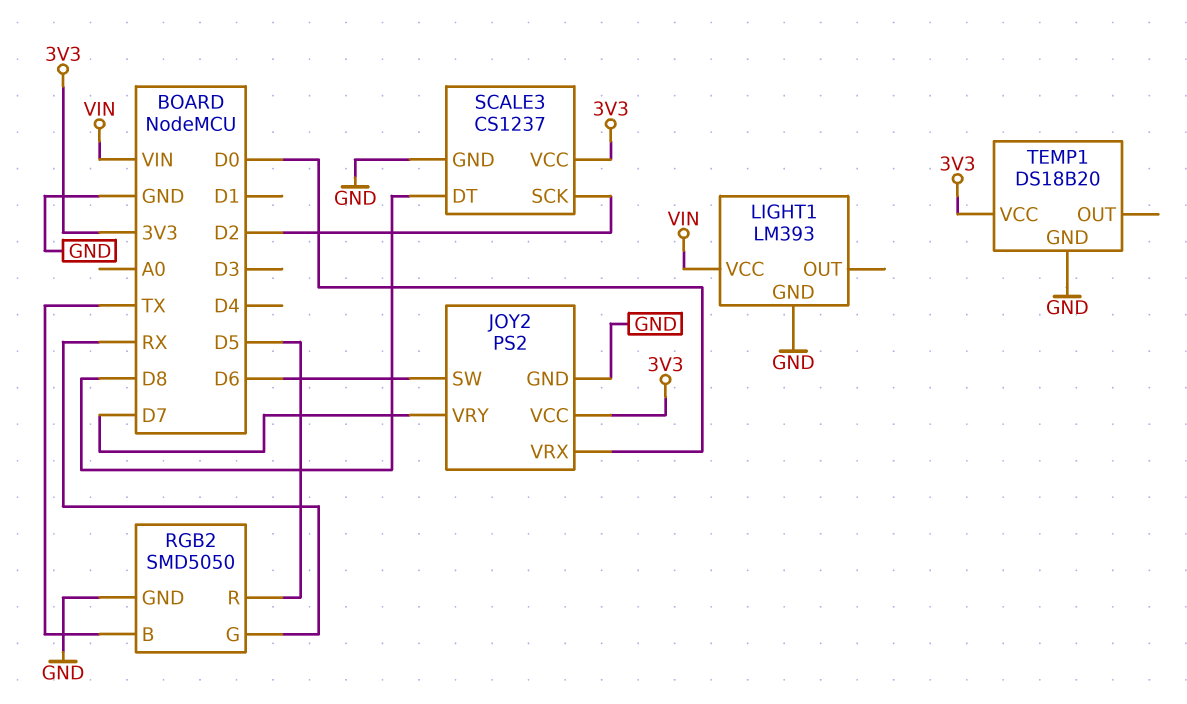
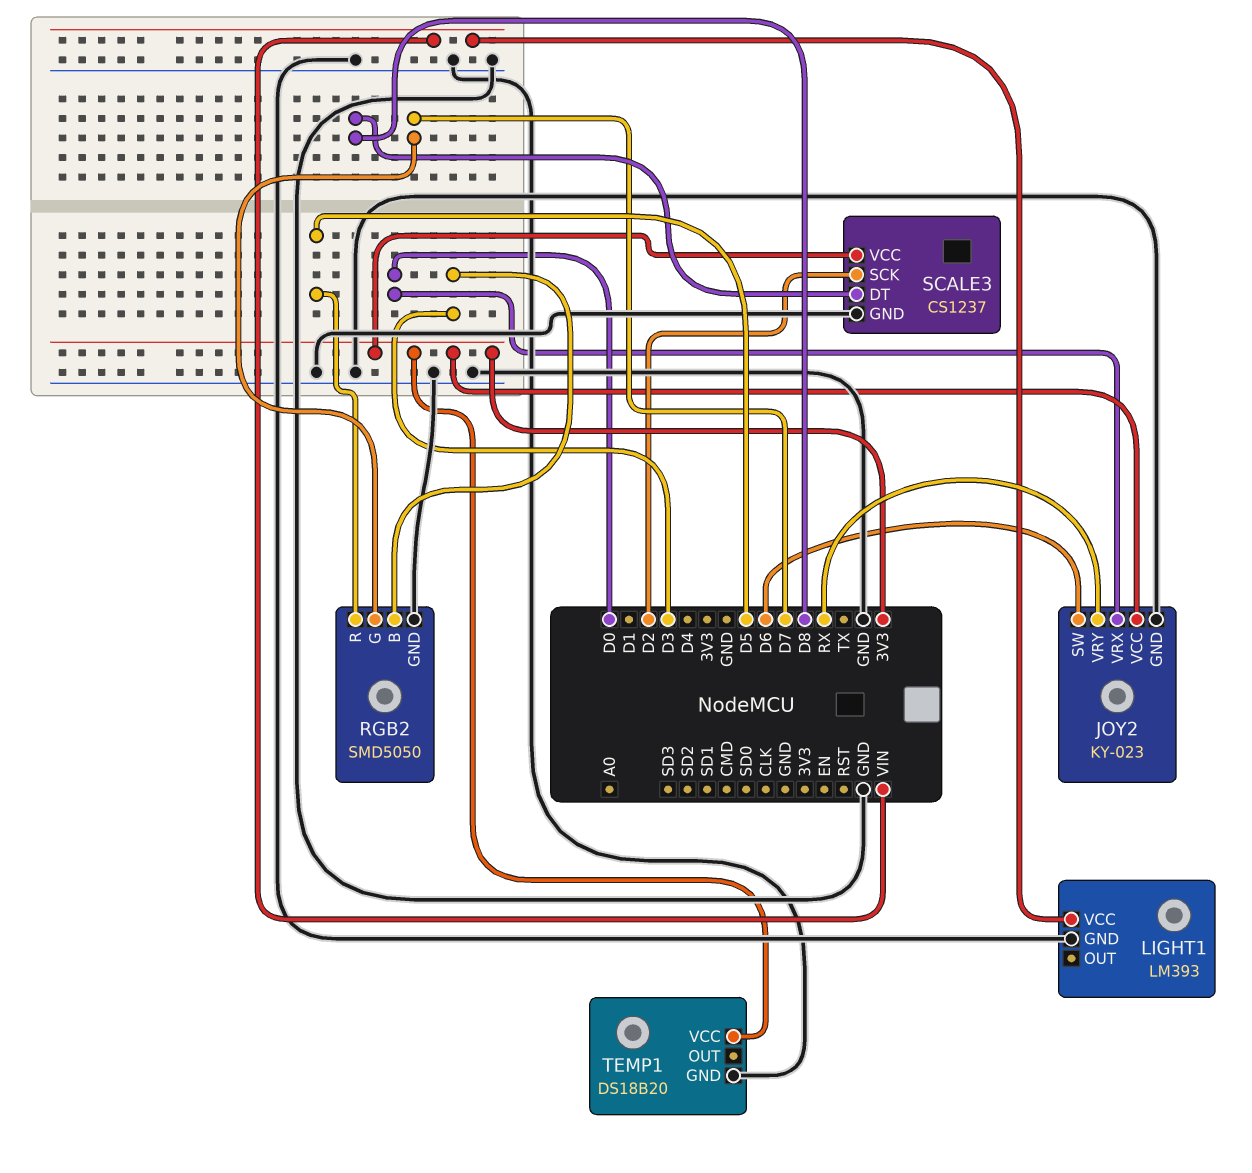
JOY2: PS2 -> KY-023
JOY2 pin VRY: D7 -> RX
RGB2 pin B: TX -> D3
RGB2 pin G: RX -> D7

